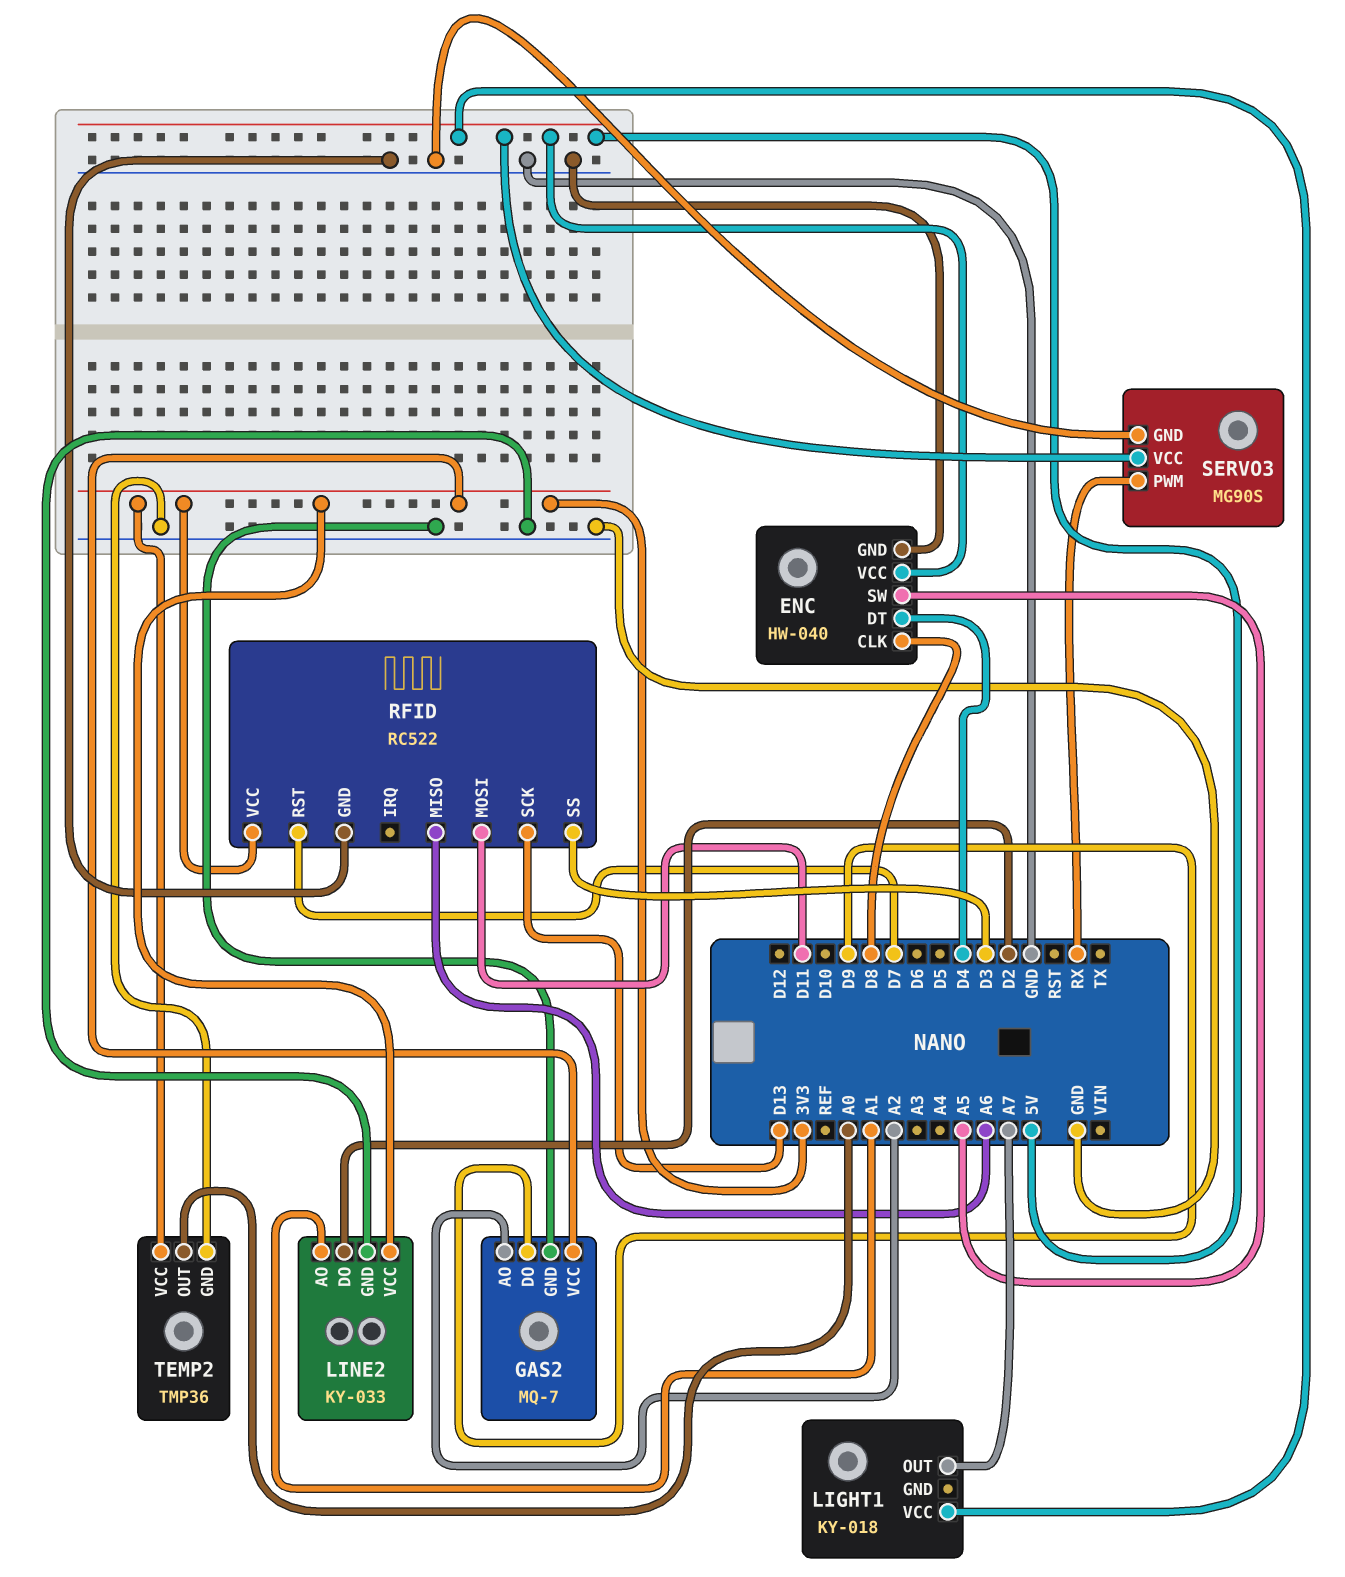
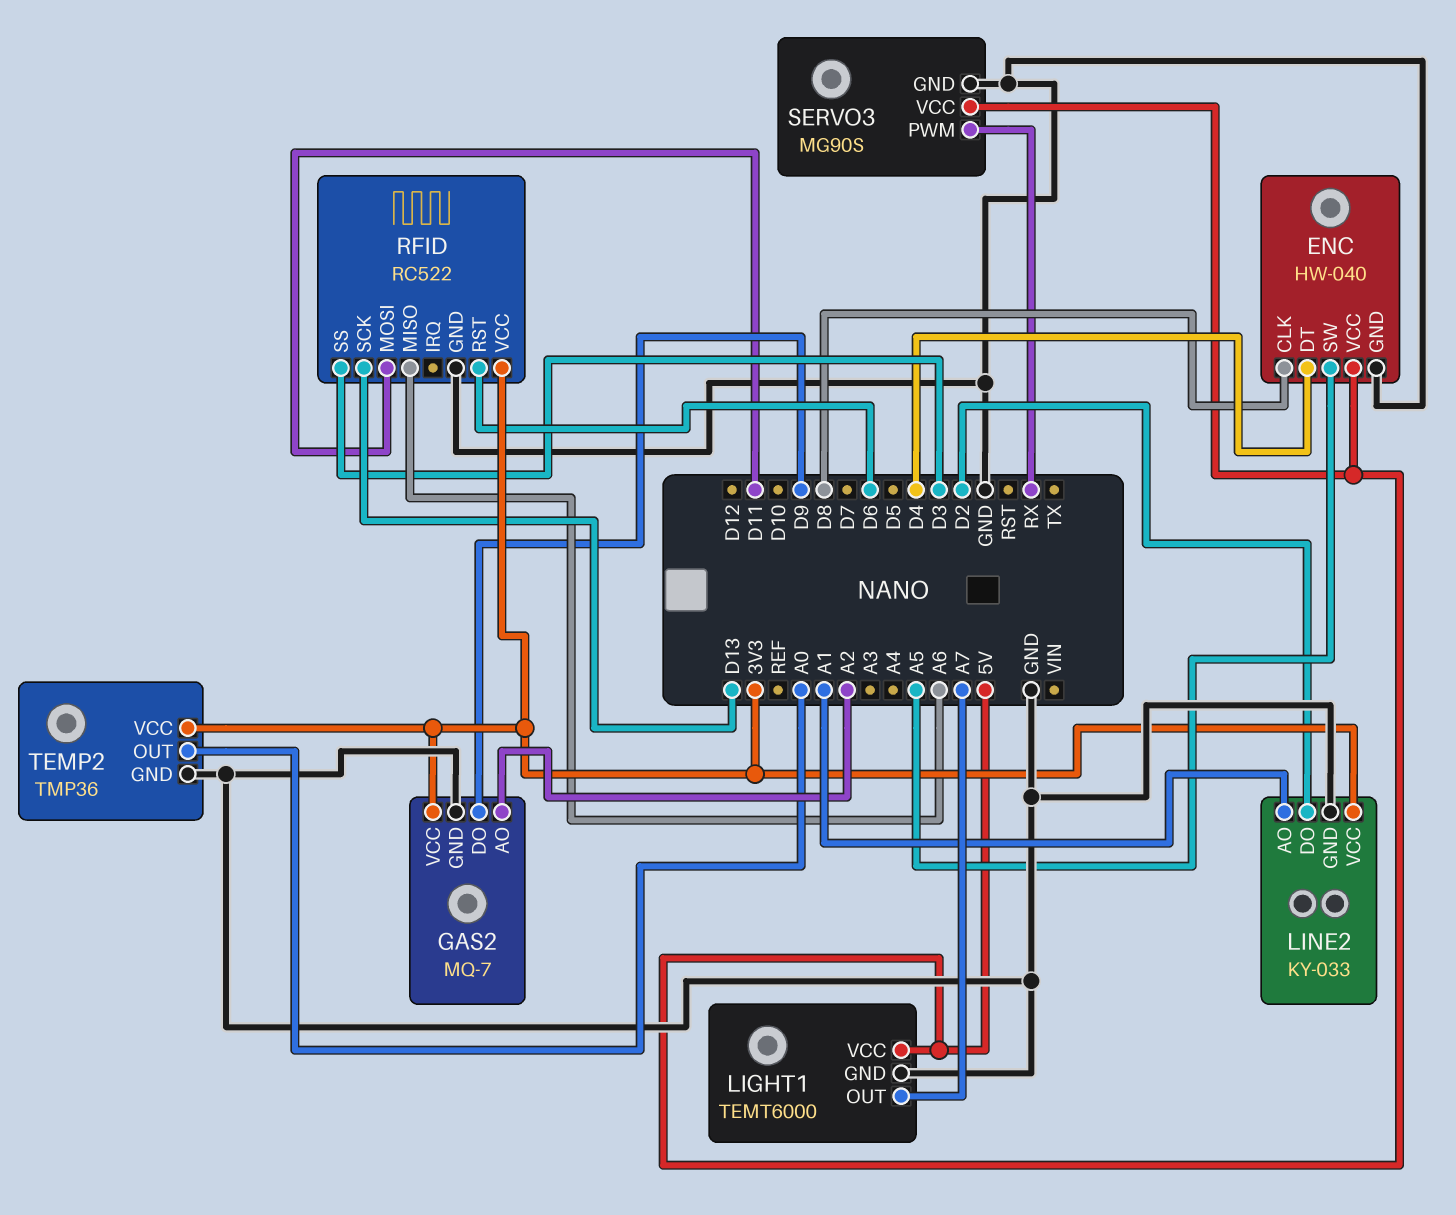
LIGHT1: KY-018 -> TEMT6000
LIGHT1 pin GND: none -> GND
RFID pin RST: D7 -> D6

